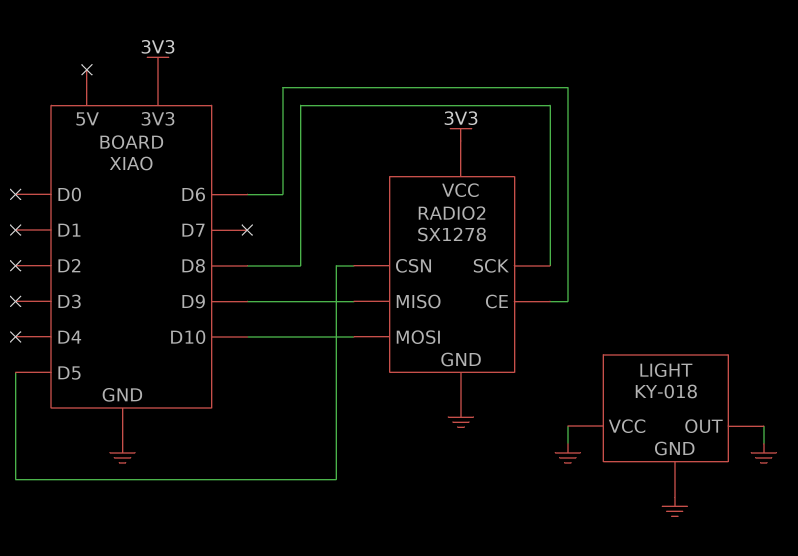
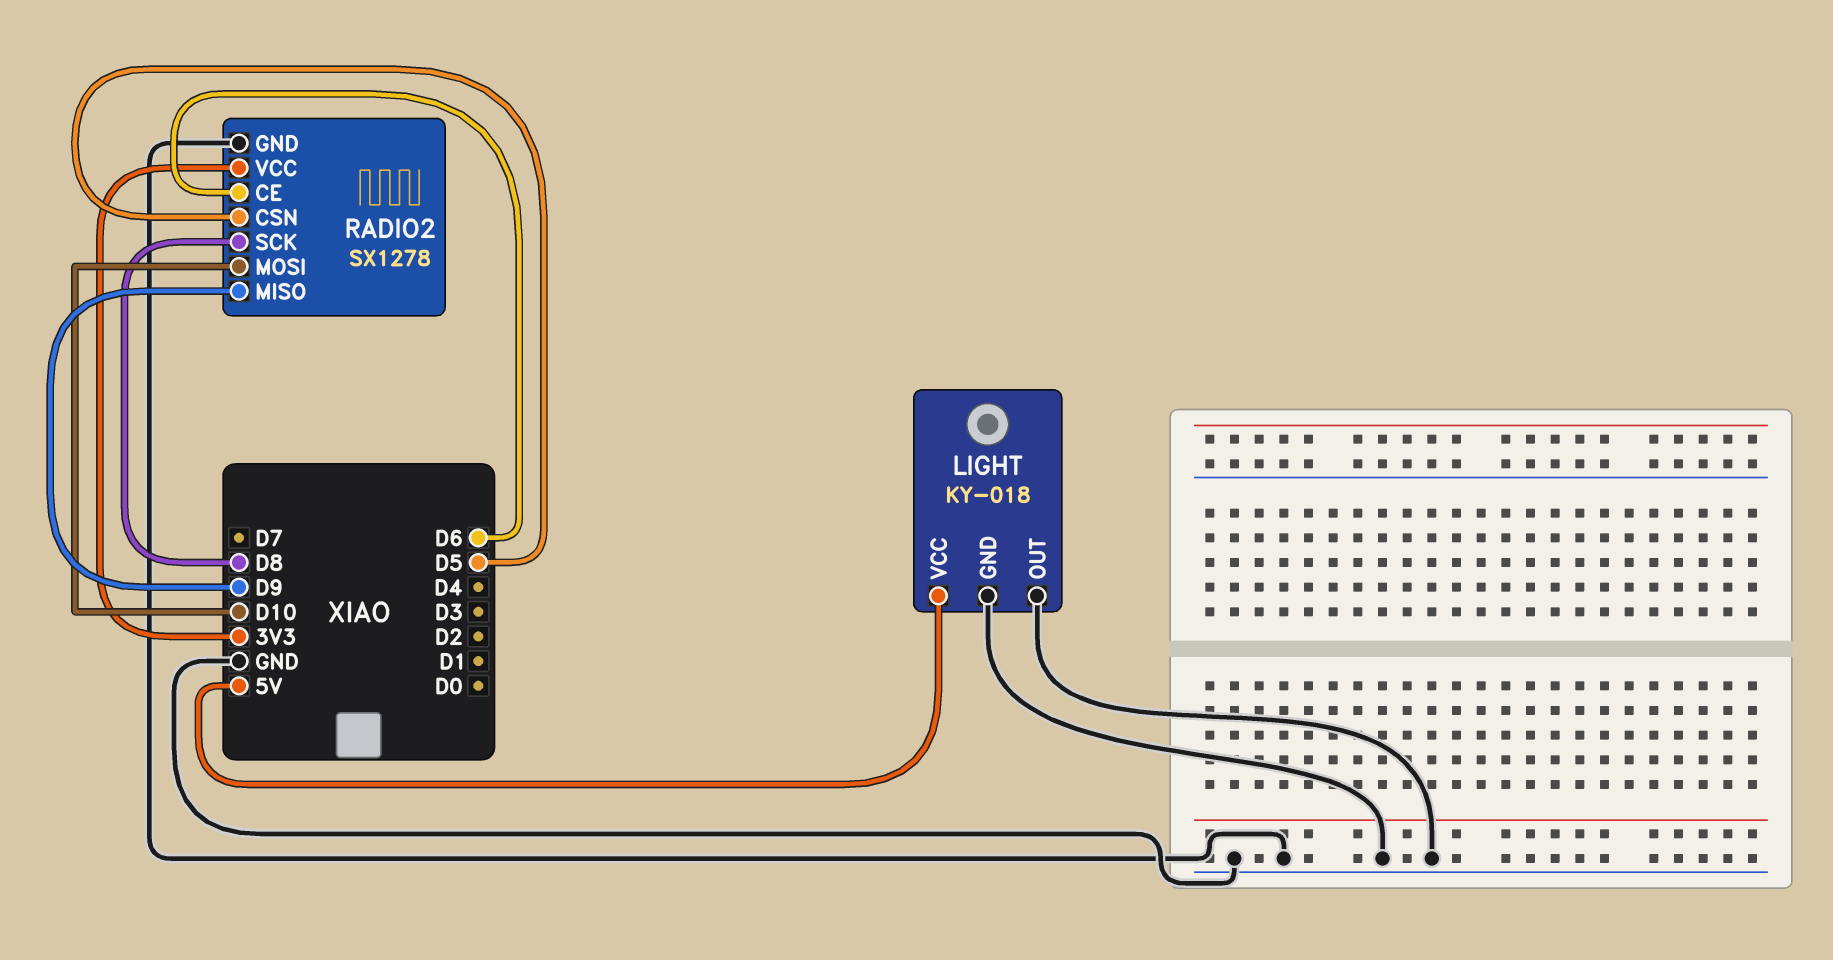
LIGHT pin VCC: GND -> 5V

